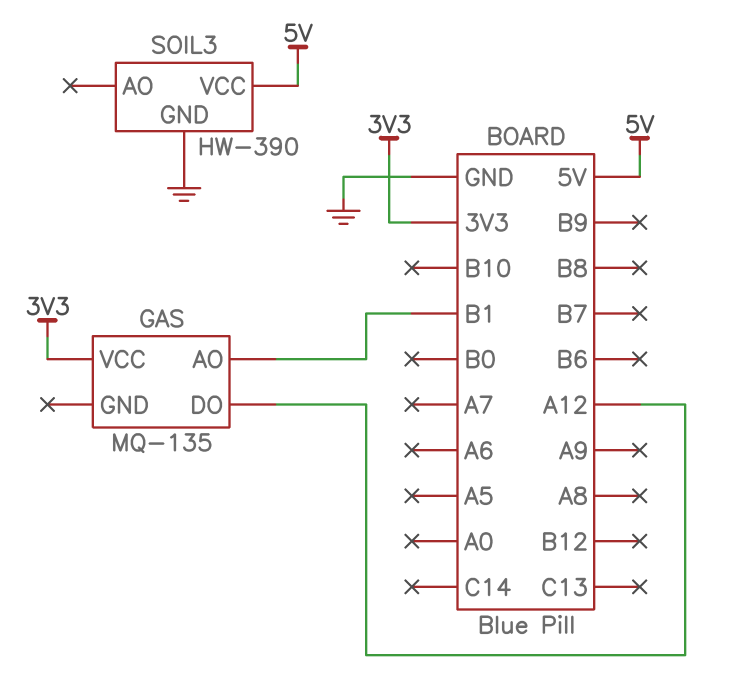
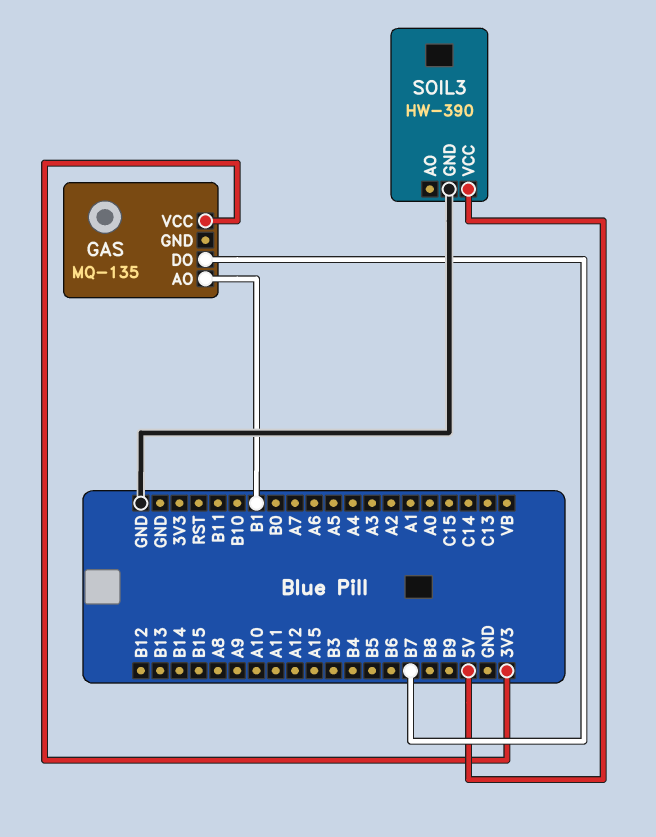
GAS pin DO: A12 -> B7

